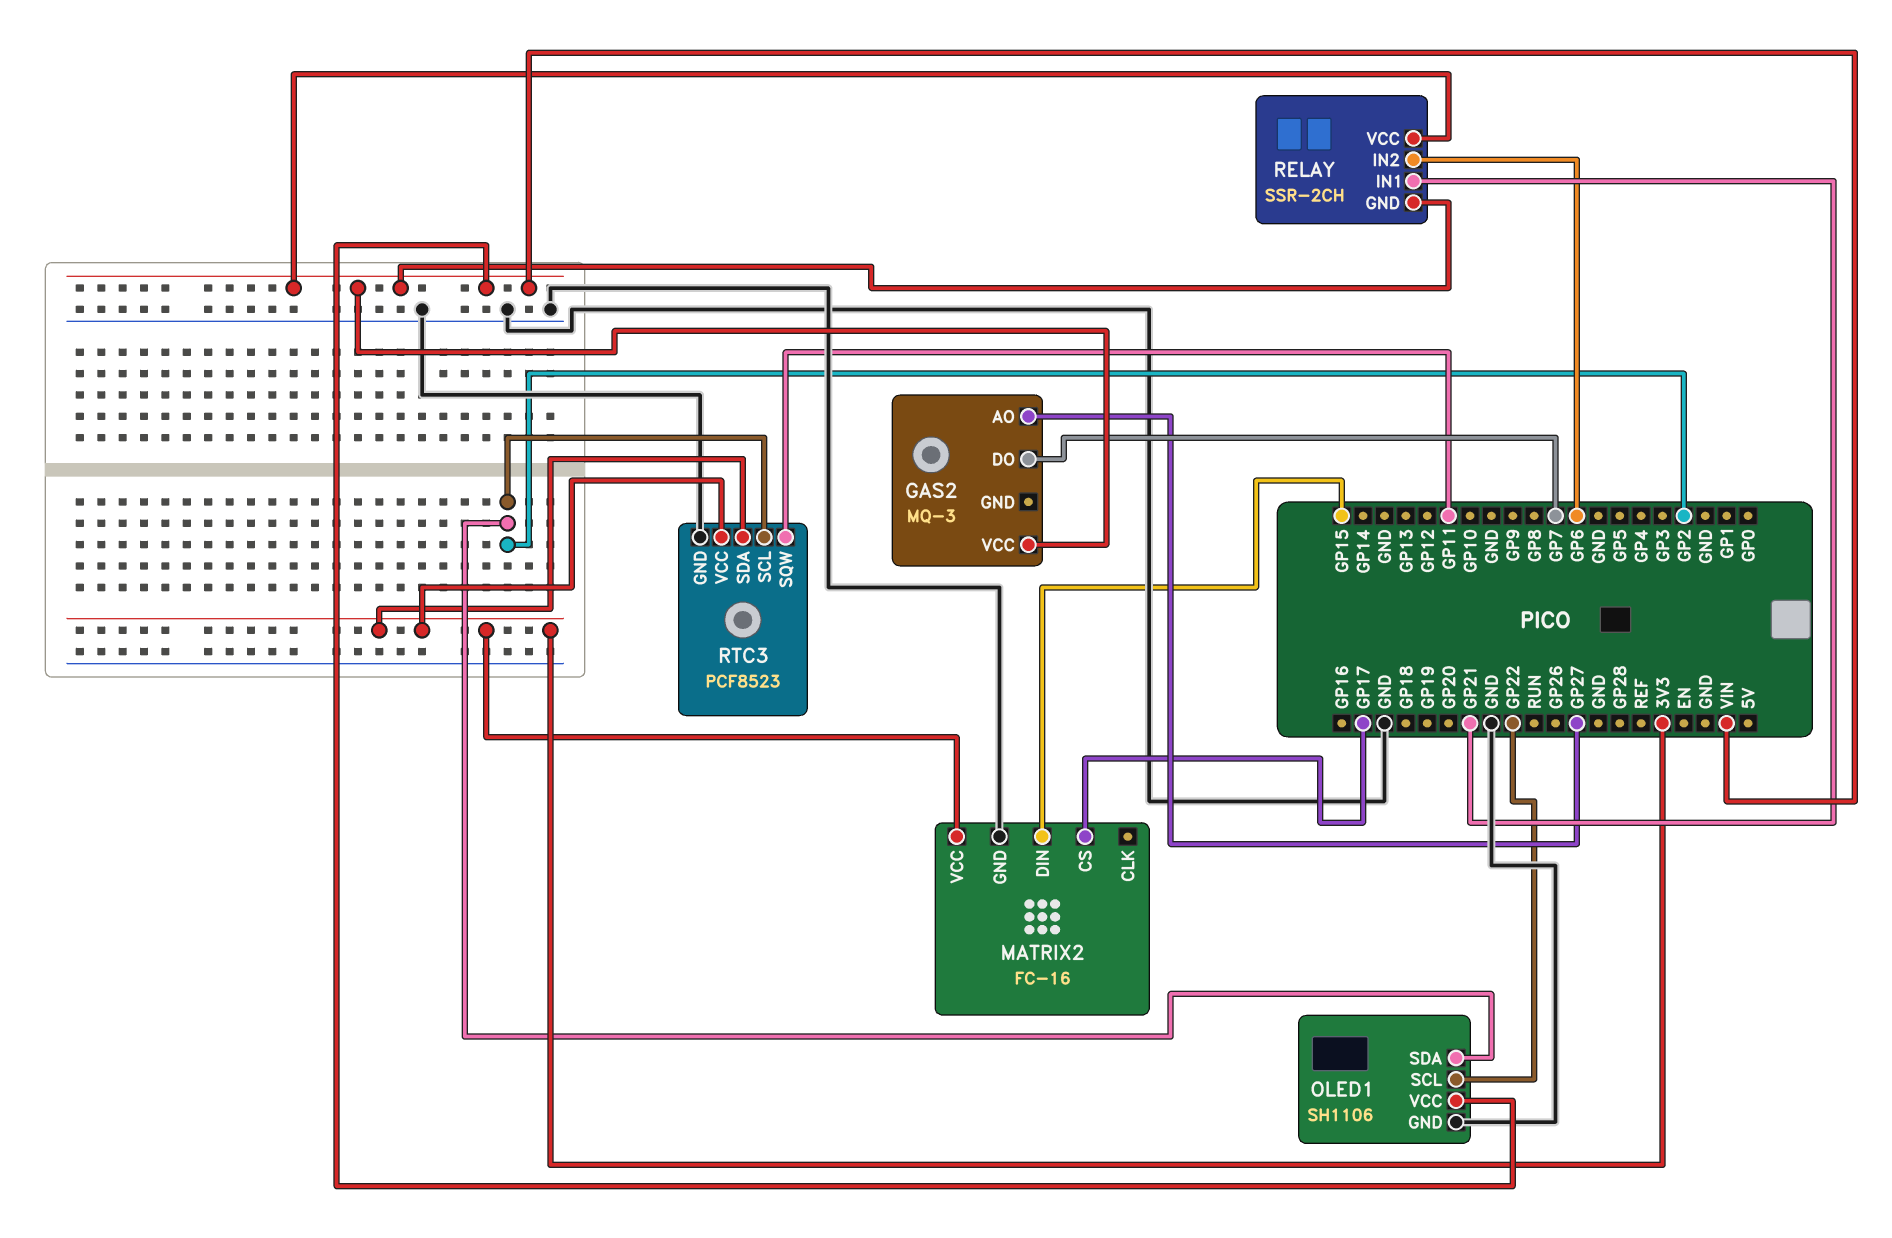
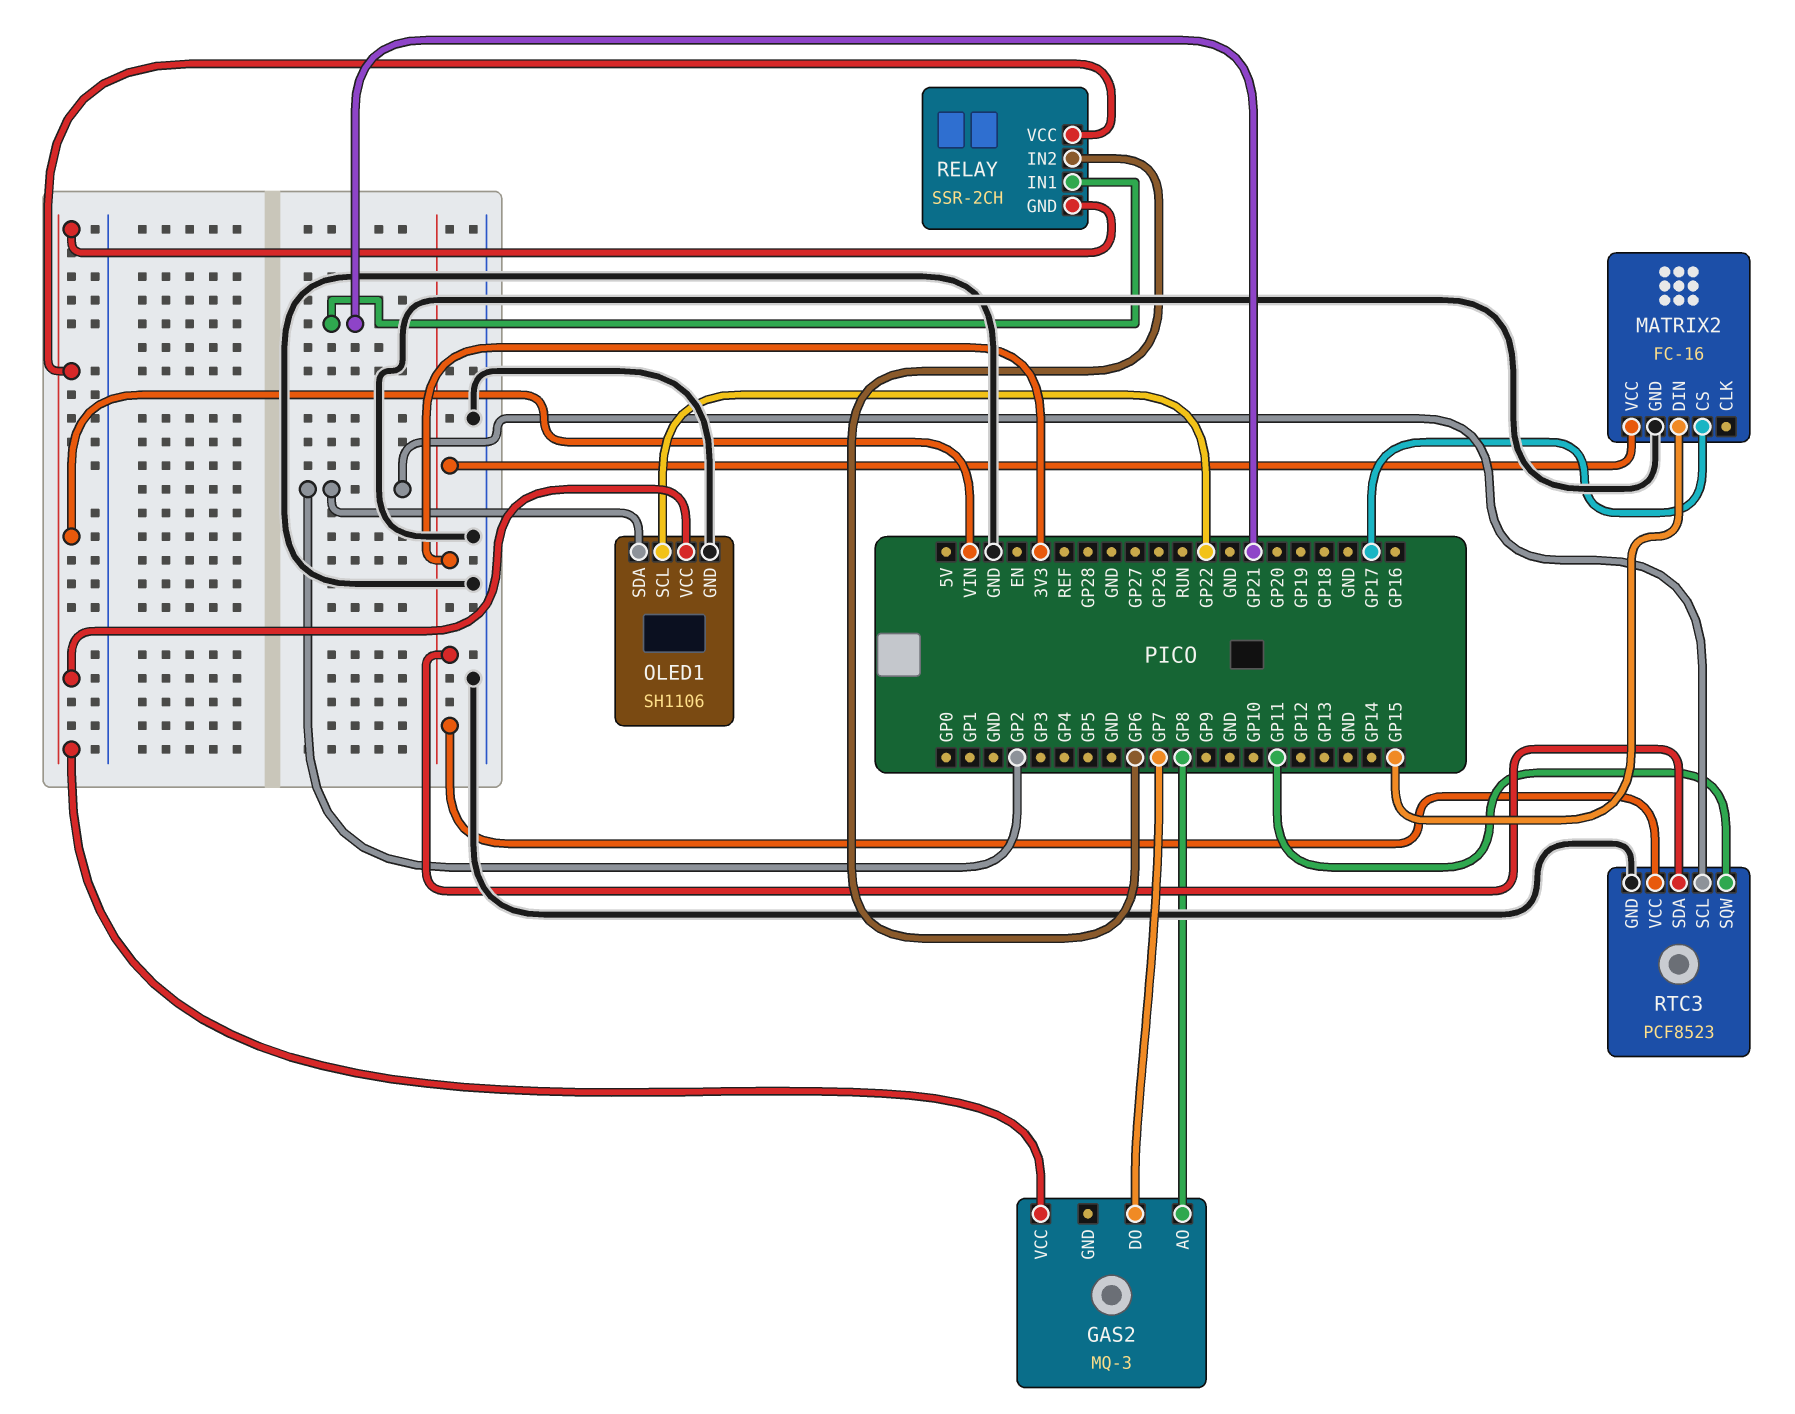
GAS2 pin AO: GP27 -> GP8

